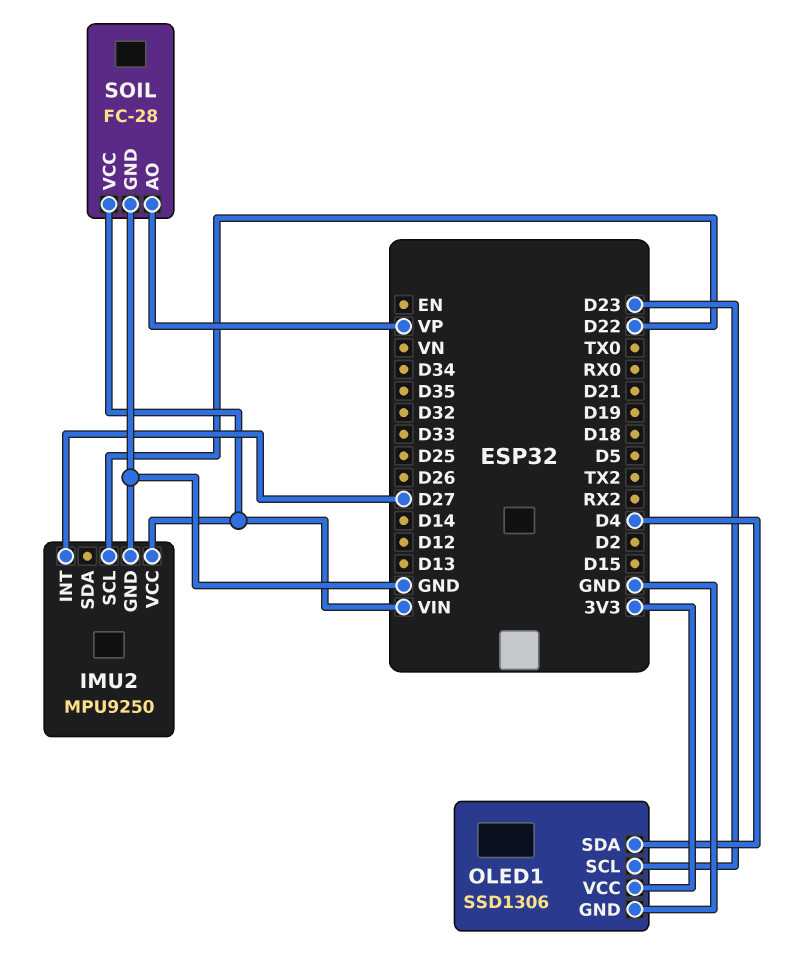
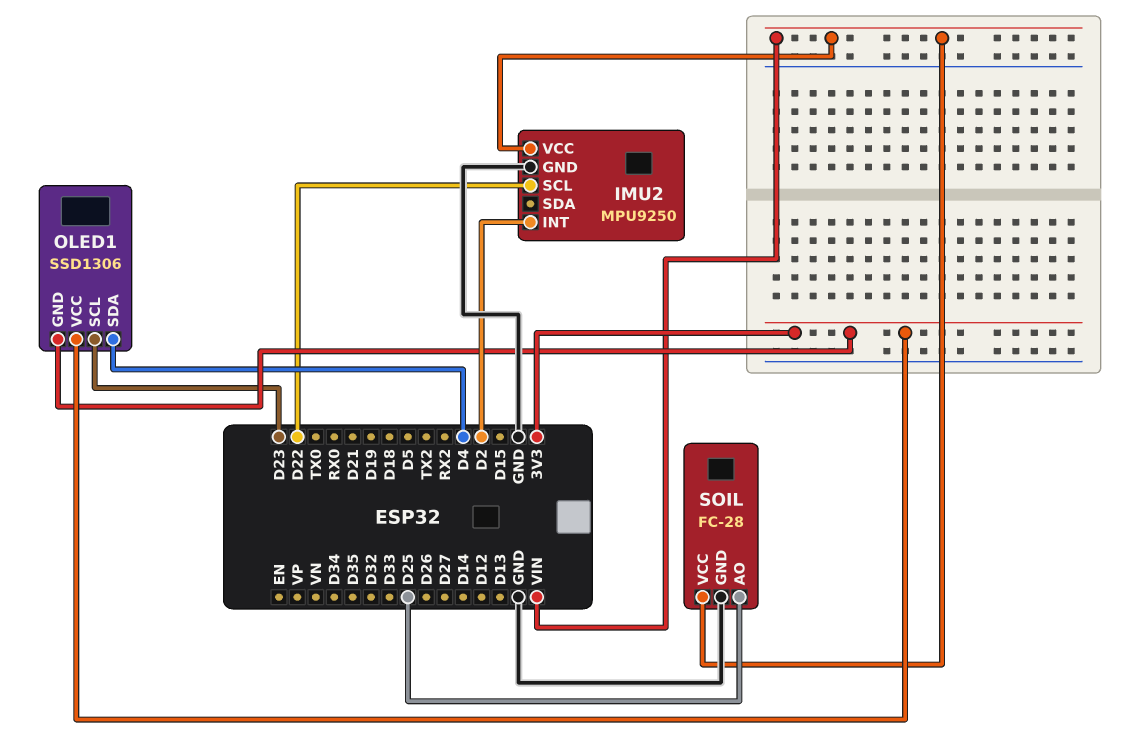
IMU2 pin INT: D27 -> D2
OLED1 pin GND: GND -> 3V3
SOIL pin AO: VP -> D25

